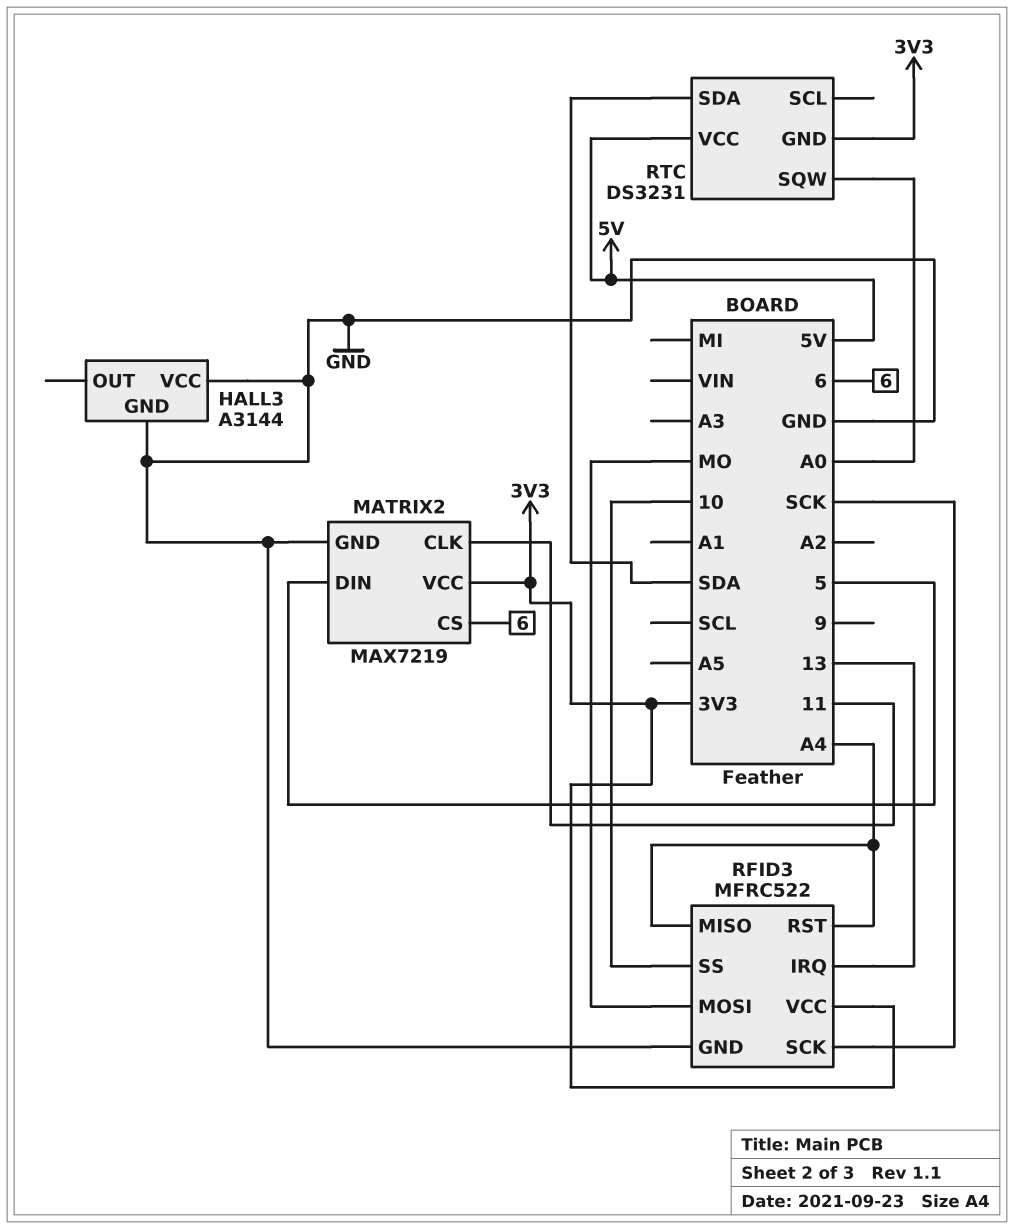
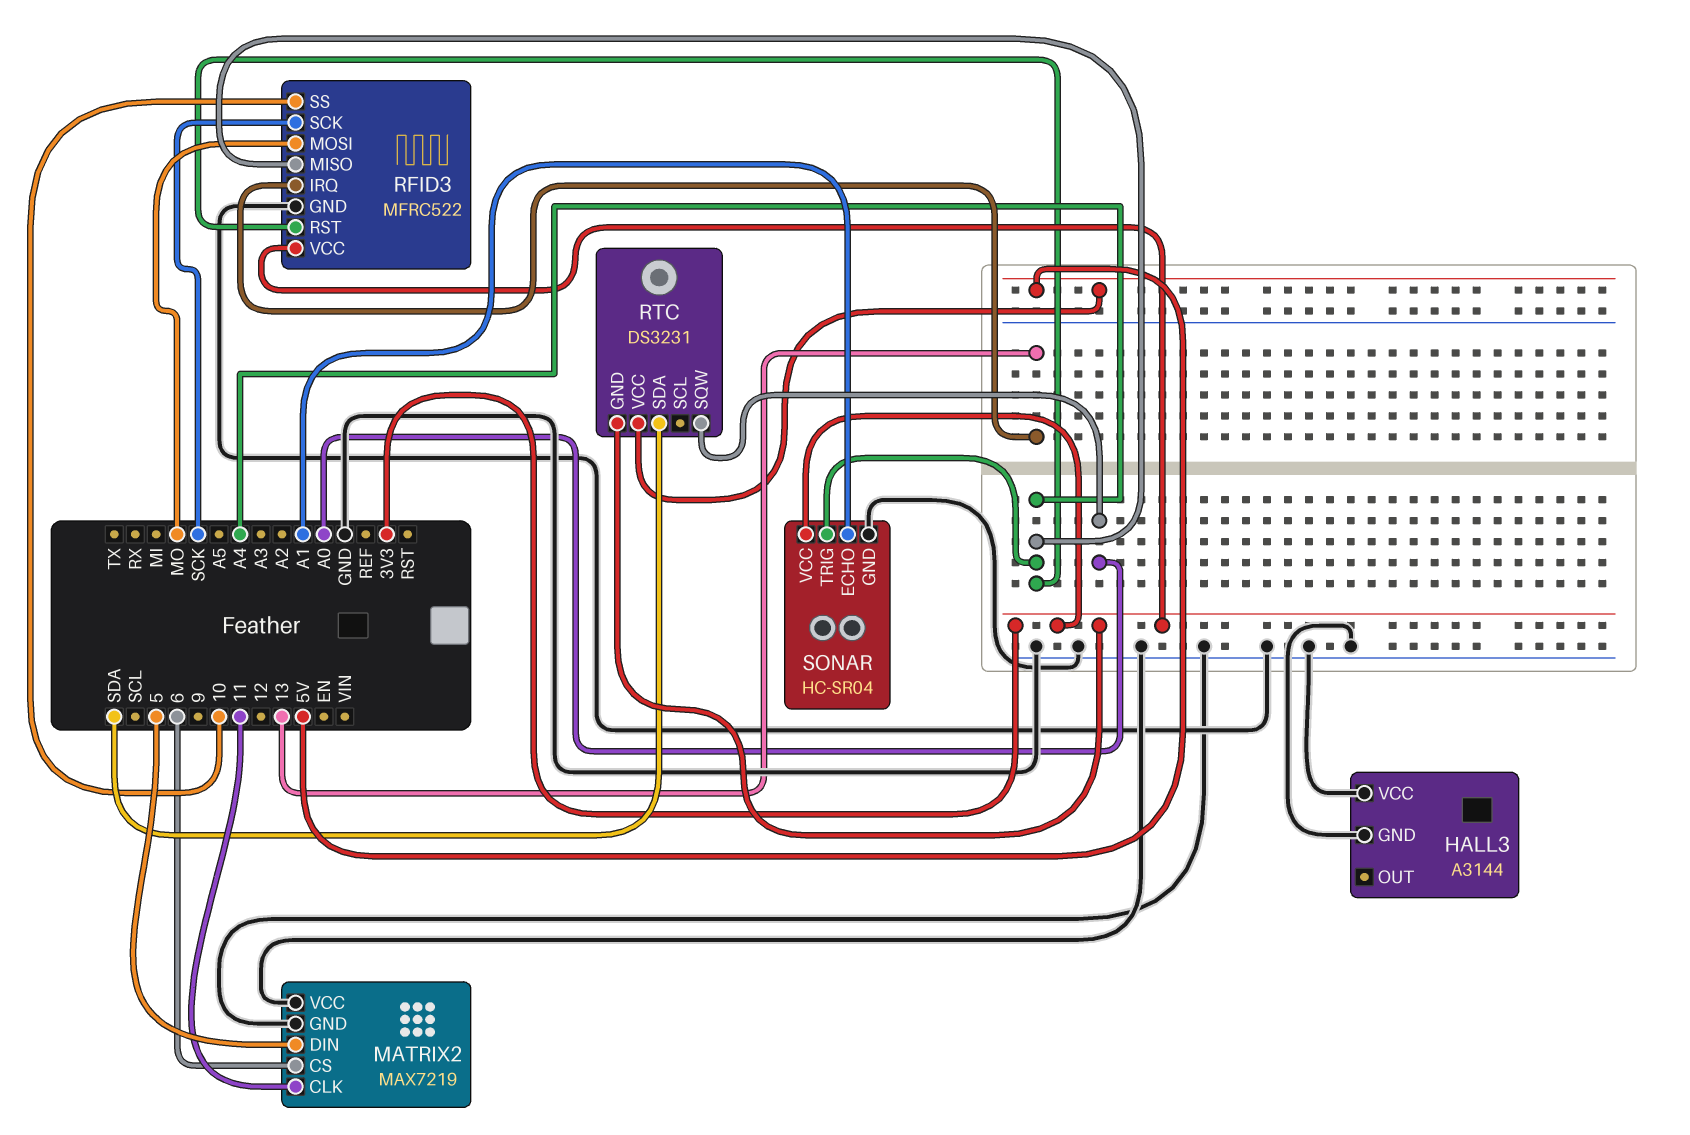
MATRIX2 pin VCC: 3V3 -> GND
SONAR: none -> HC-SR04
SONAR pin ECHO: none -> A1
SONAR pin GND: none -> GND
SONAR pin TRIG: none -> A4
SONAR pin VCC: none -> 3V3

